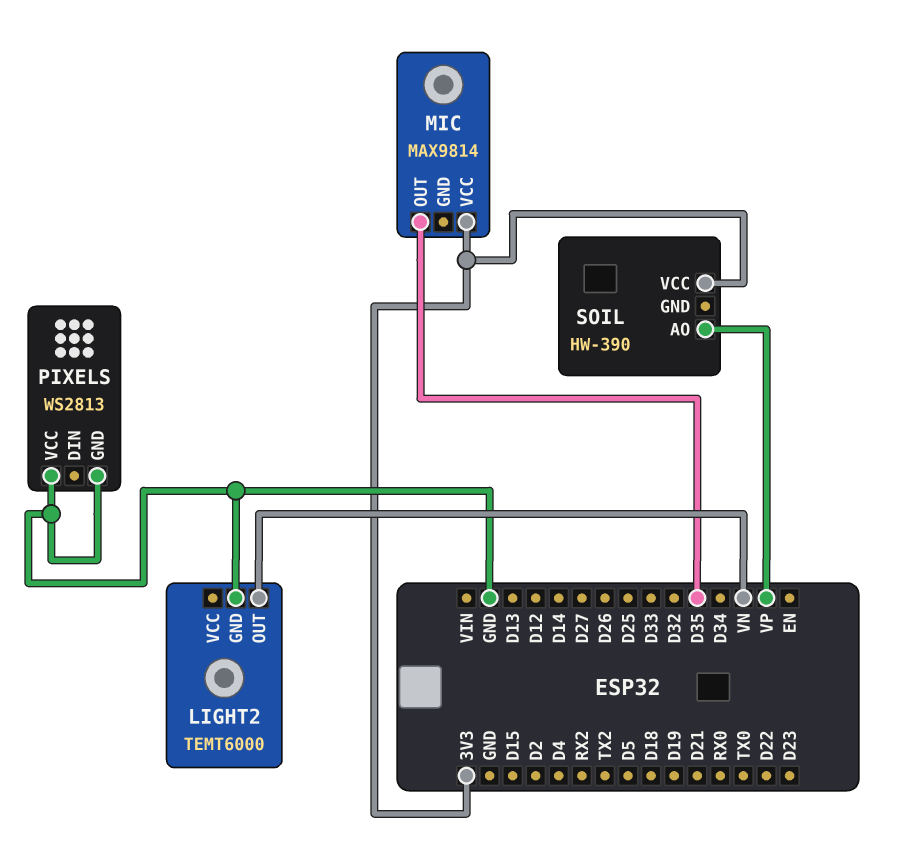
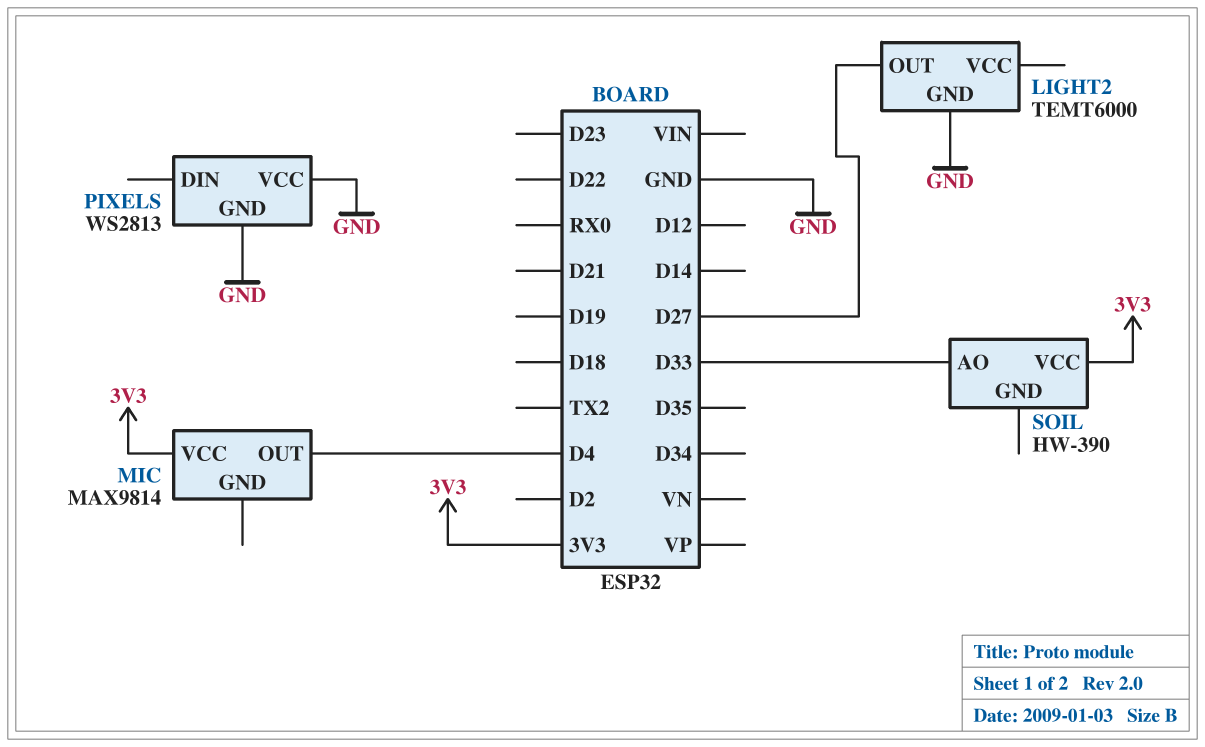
LIGHT2 pin OUT: VN -> D27
MIC pin OUT: D35 -> D4
SOIL pin AO: VP -> D33

